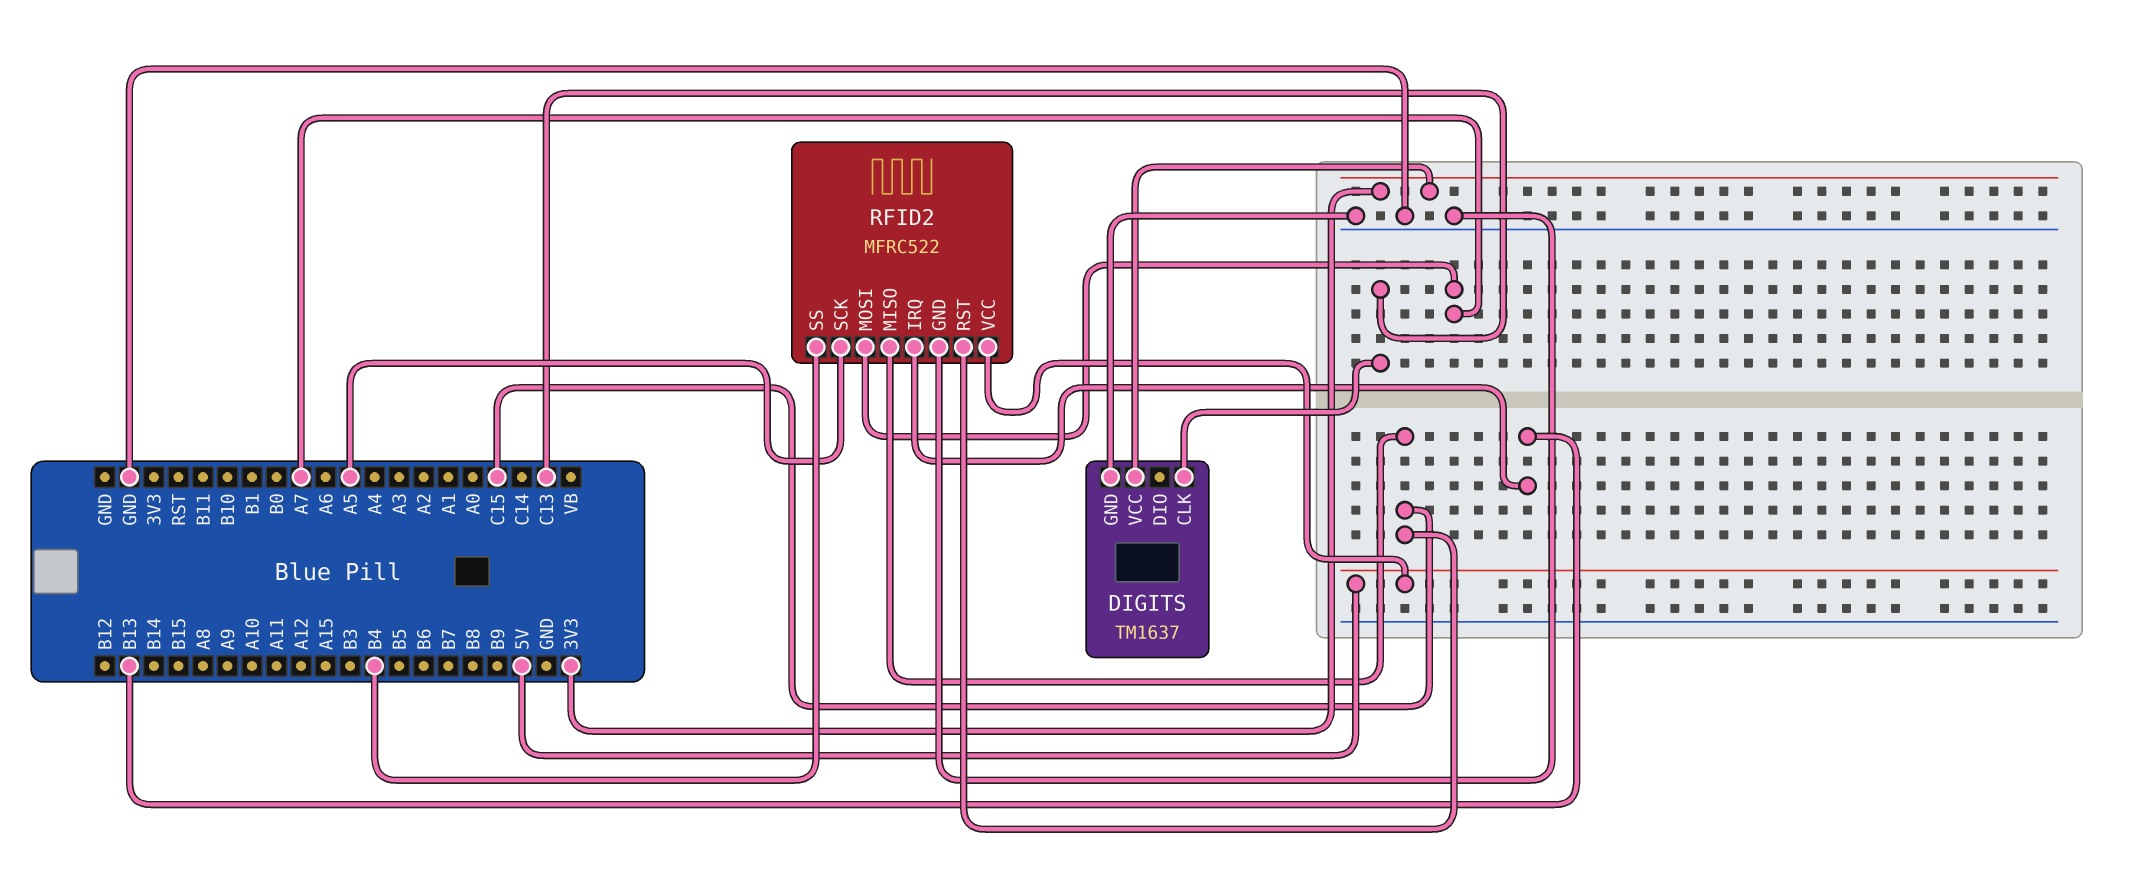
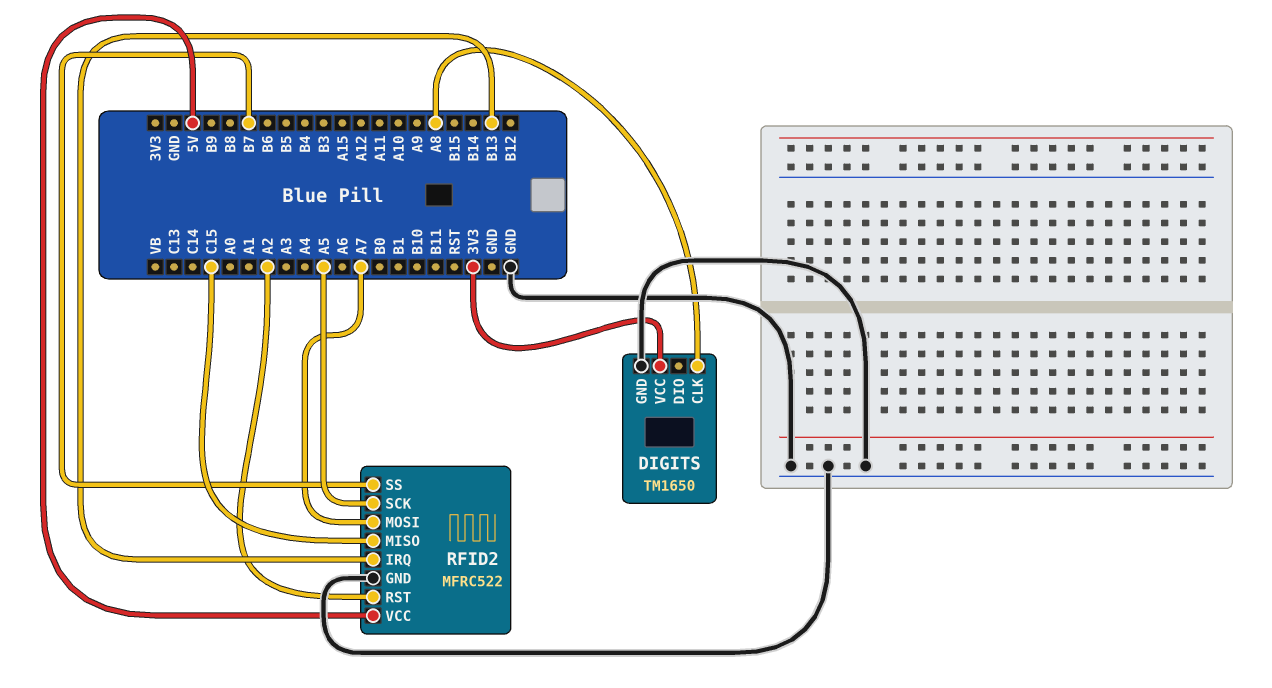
DIGITS: TM1637 -> TM1650
DIGITS pin CLK: C13 -> A8
RFID2 pin RST: C15 -> A2
RFID2 pin SS: B4 -> B7

